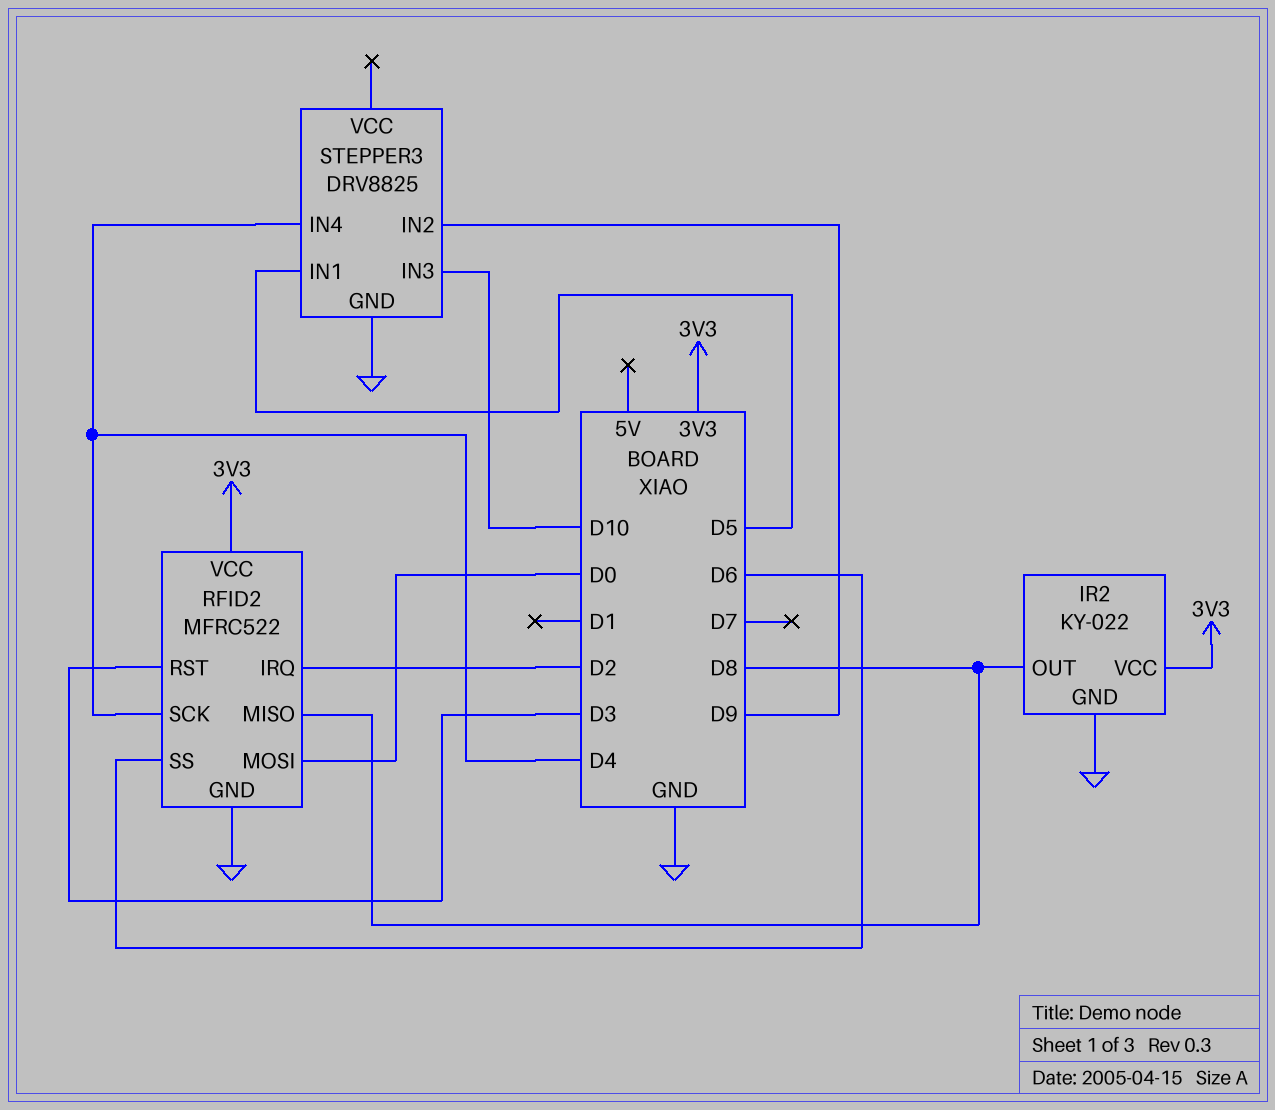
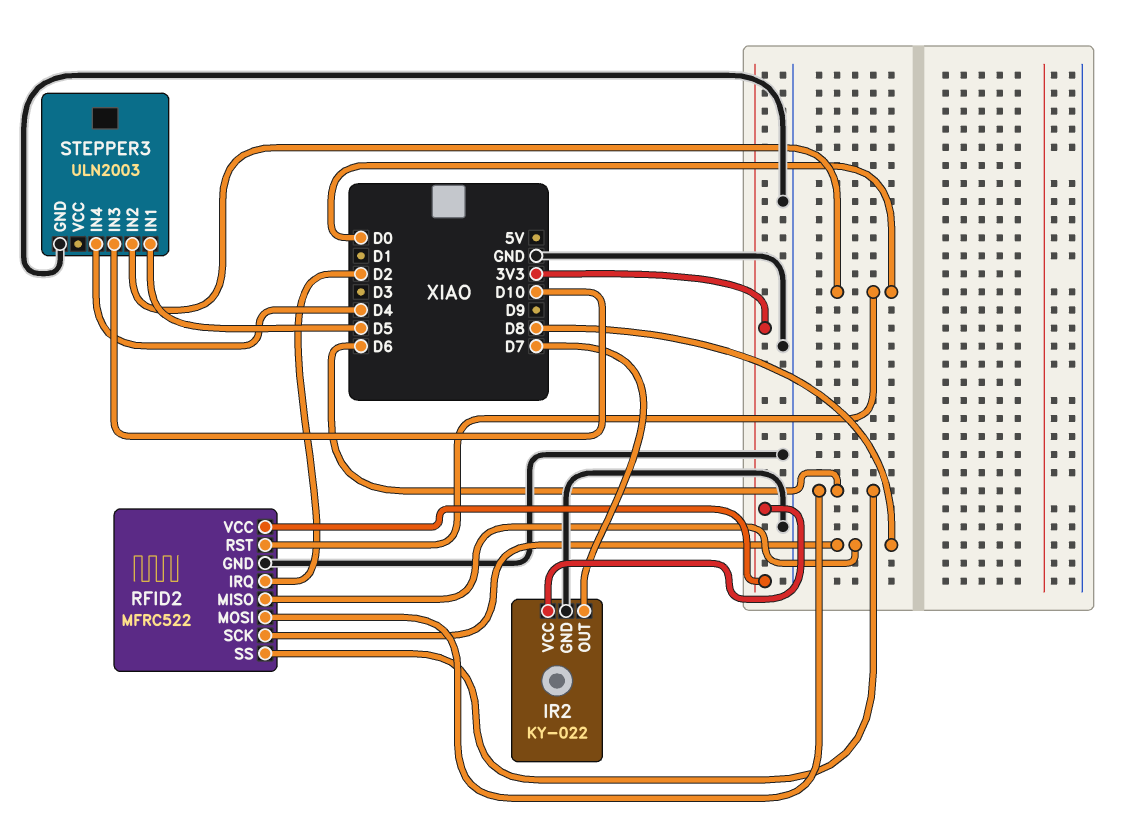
IR2 pin OUT: D8 -> D7
RFID2 pin MOSI: D0 -> D6
RFID2 pin RST: D3 -> D0
RFID2 pin SCK: D4 -> D8
STEPPER3: DRV8825 -> ULN2003
STEPPER3 pin IN2: D9 -> D0

